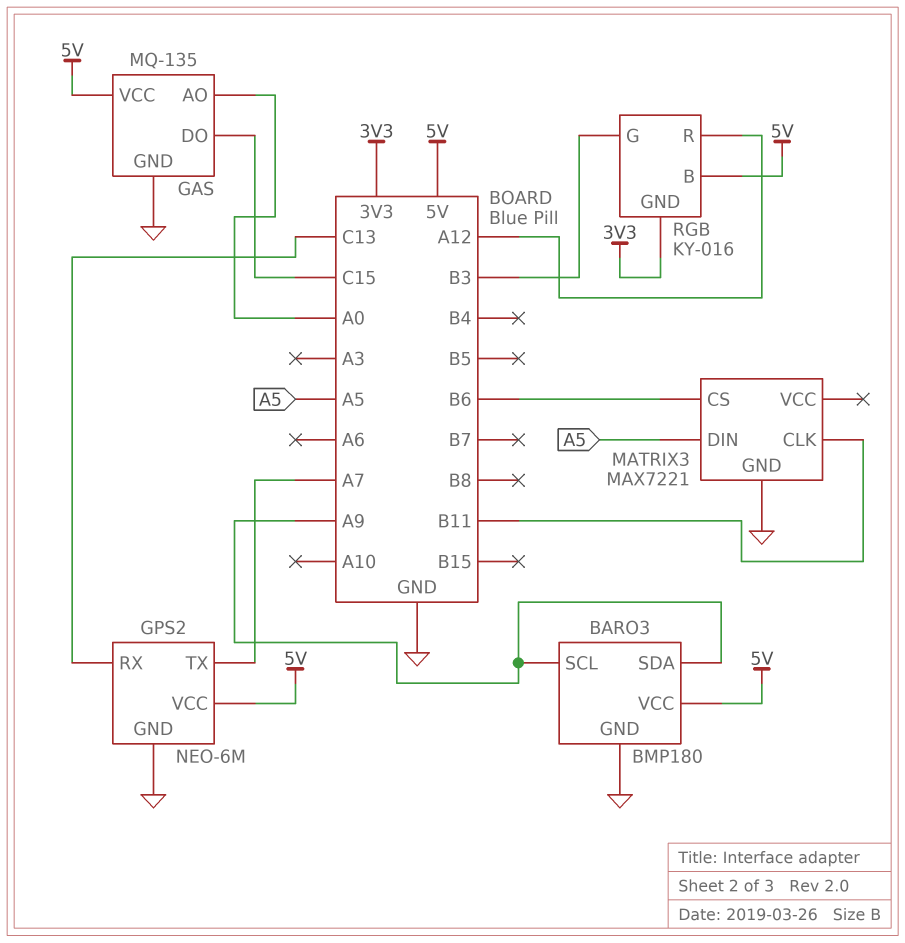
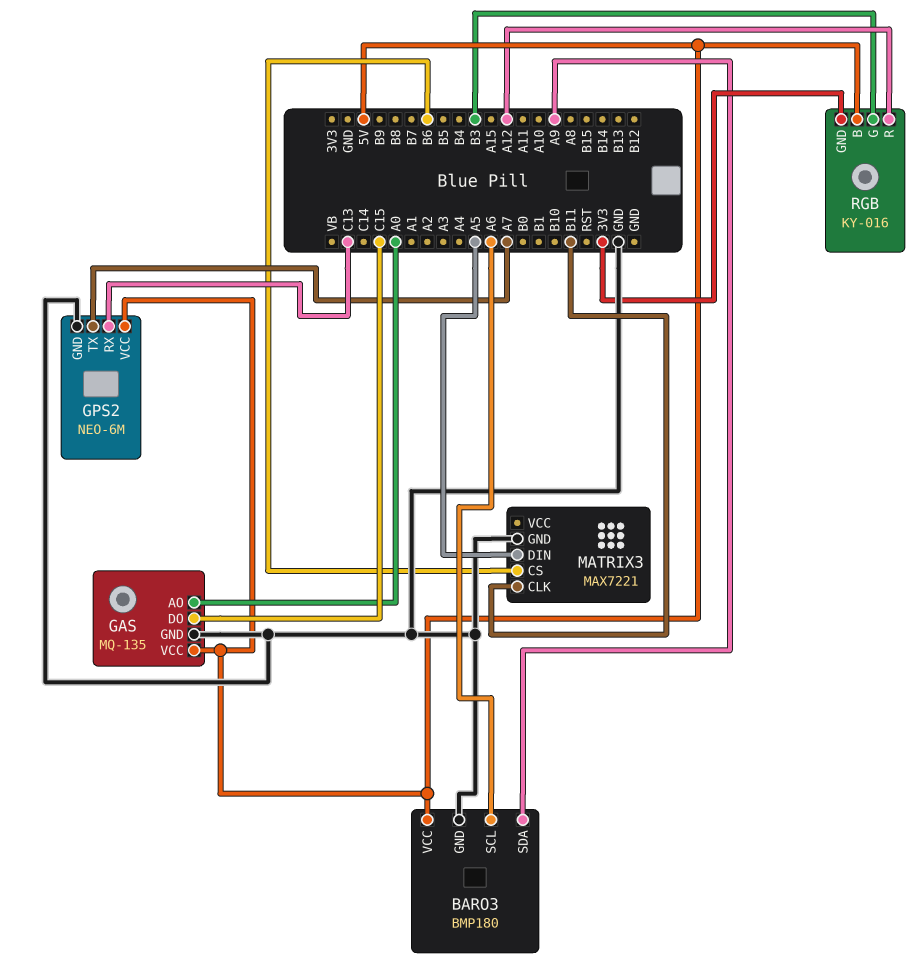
BARO3 pin SCL: A9 -> A6

